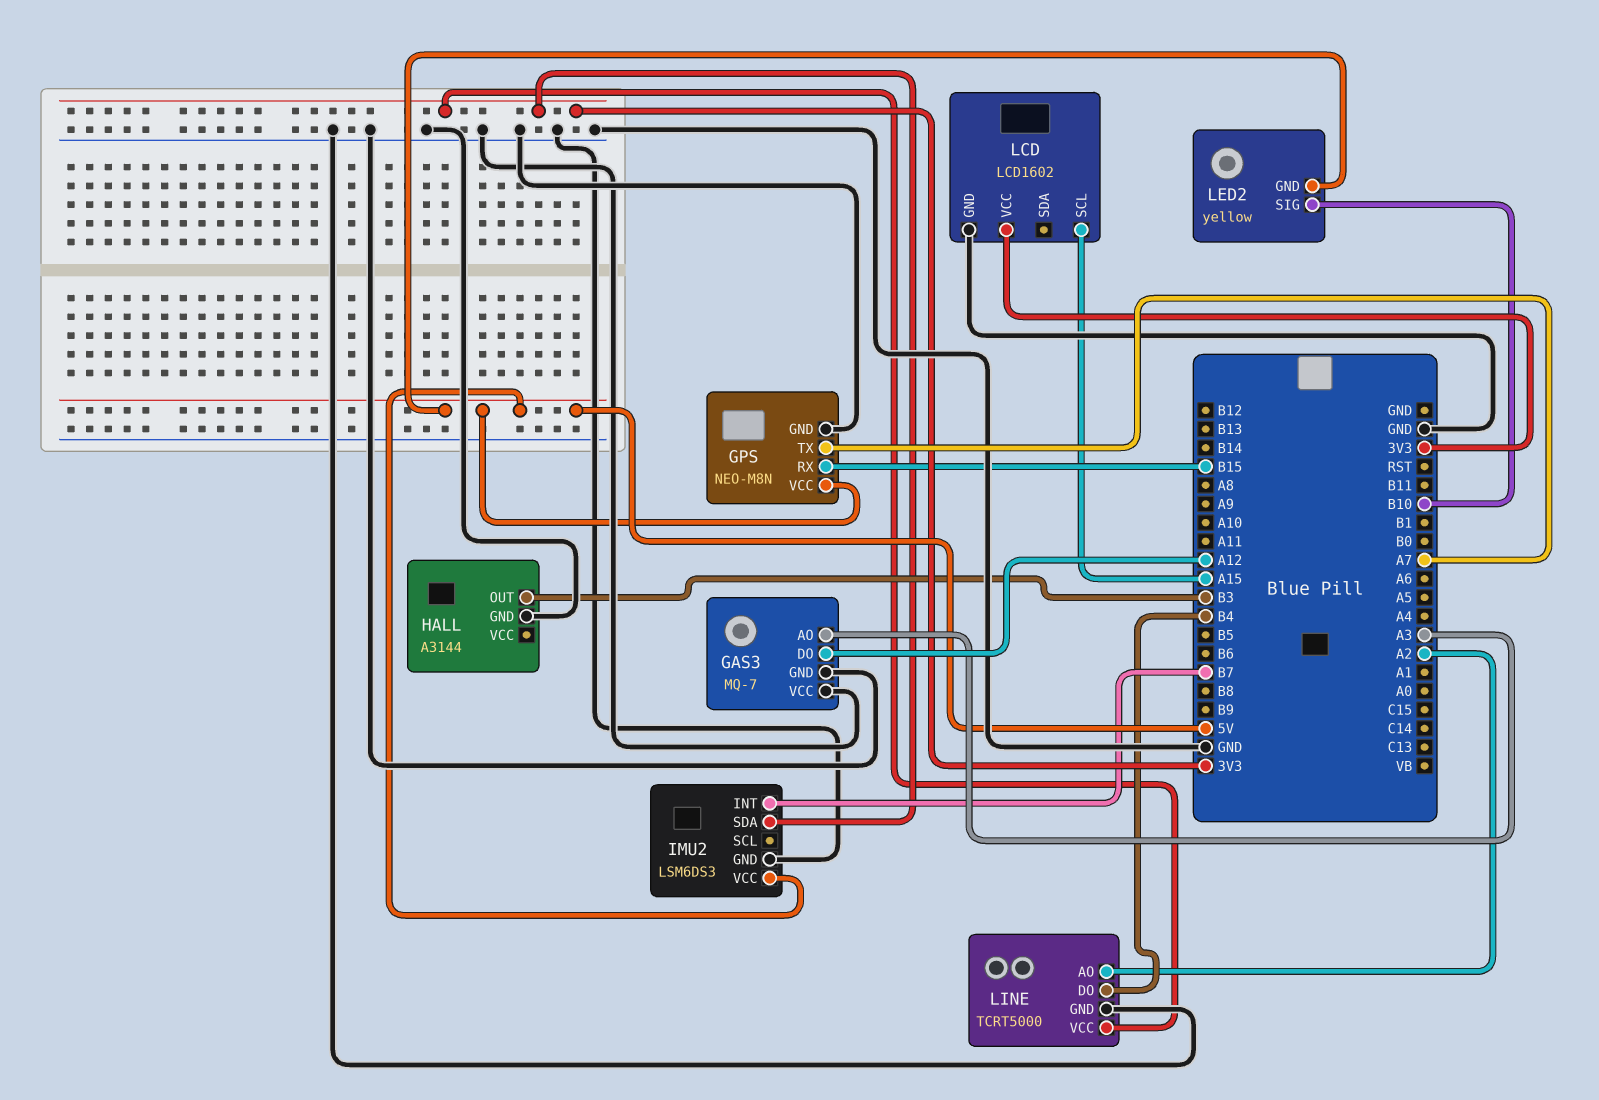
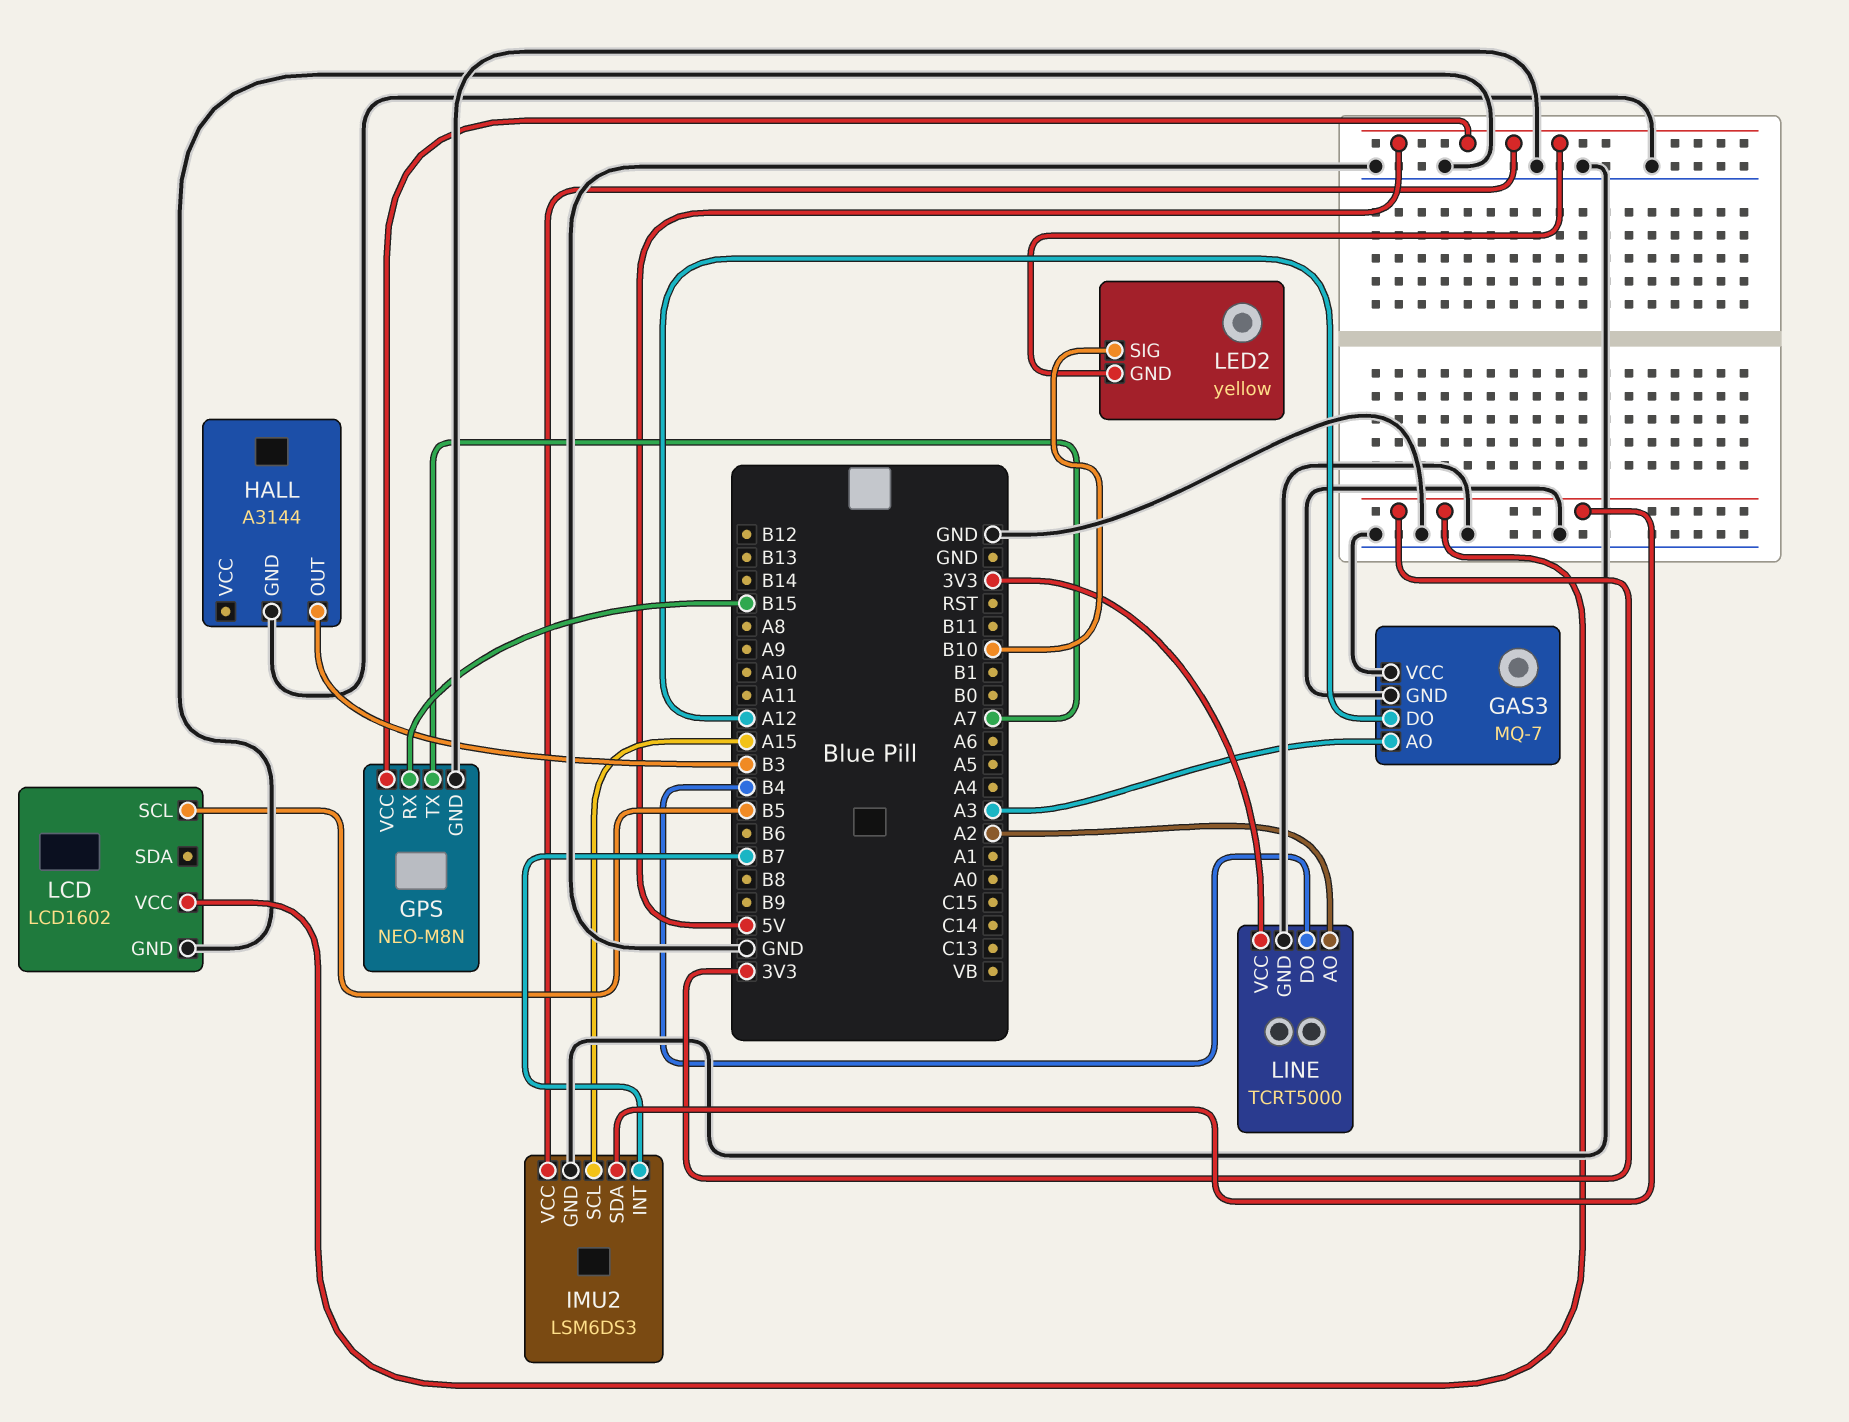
IMU2 pin SCL: none -> A15
LCD pin SCL: A15 -> B5

